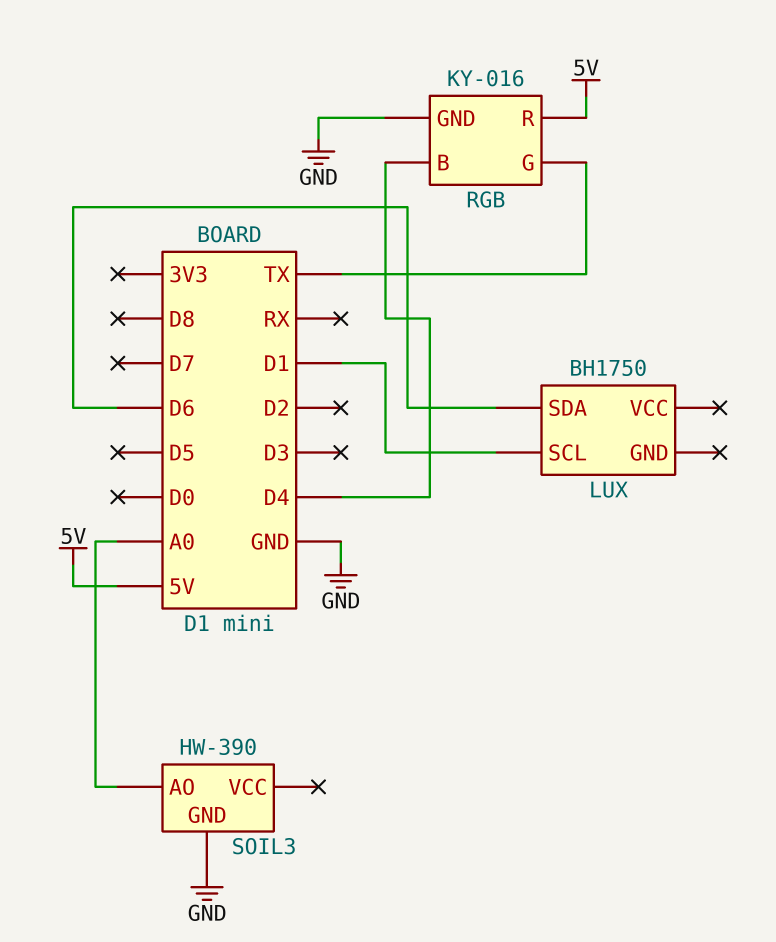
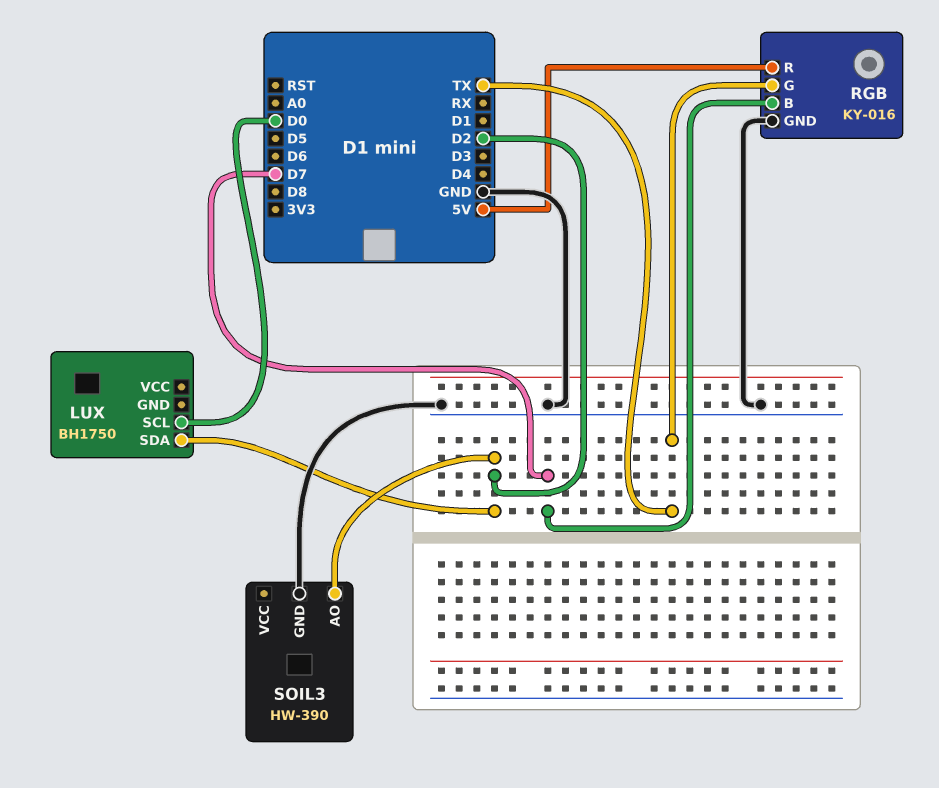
LUX pin SCL: D1 -> D0
LUX pin SDA: D6 -> D2
RGB pin B: D4 -> D7
SOIL3 pin AO: A0 -> D2

